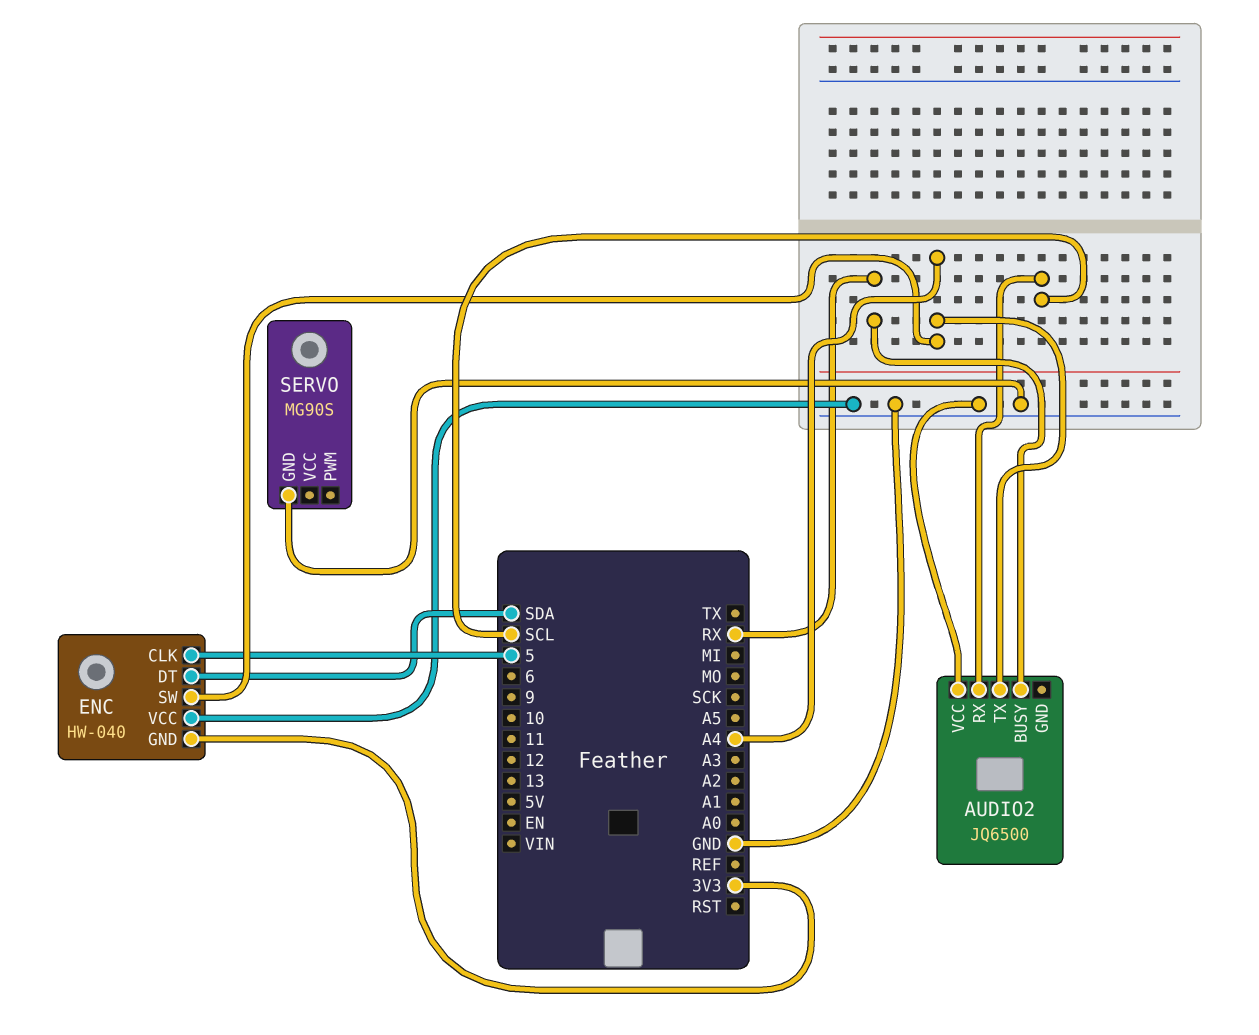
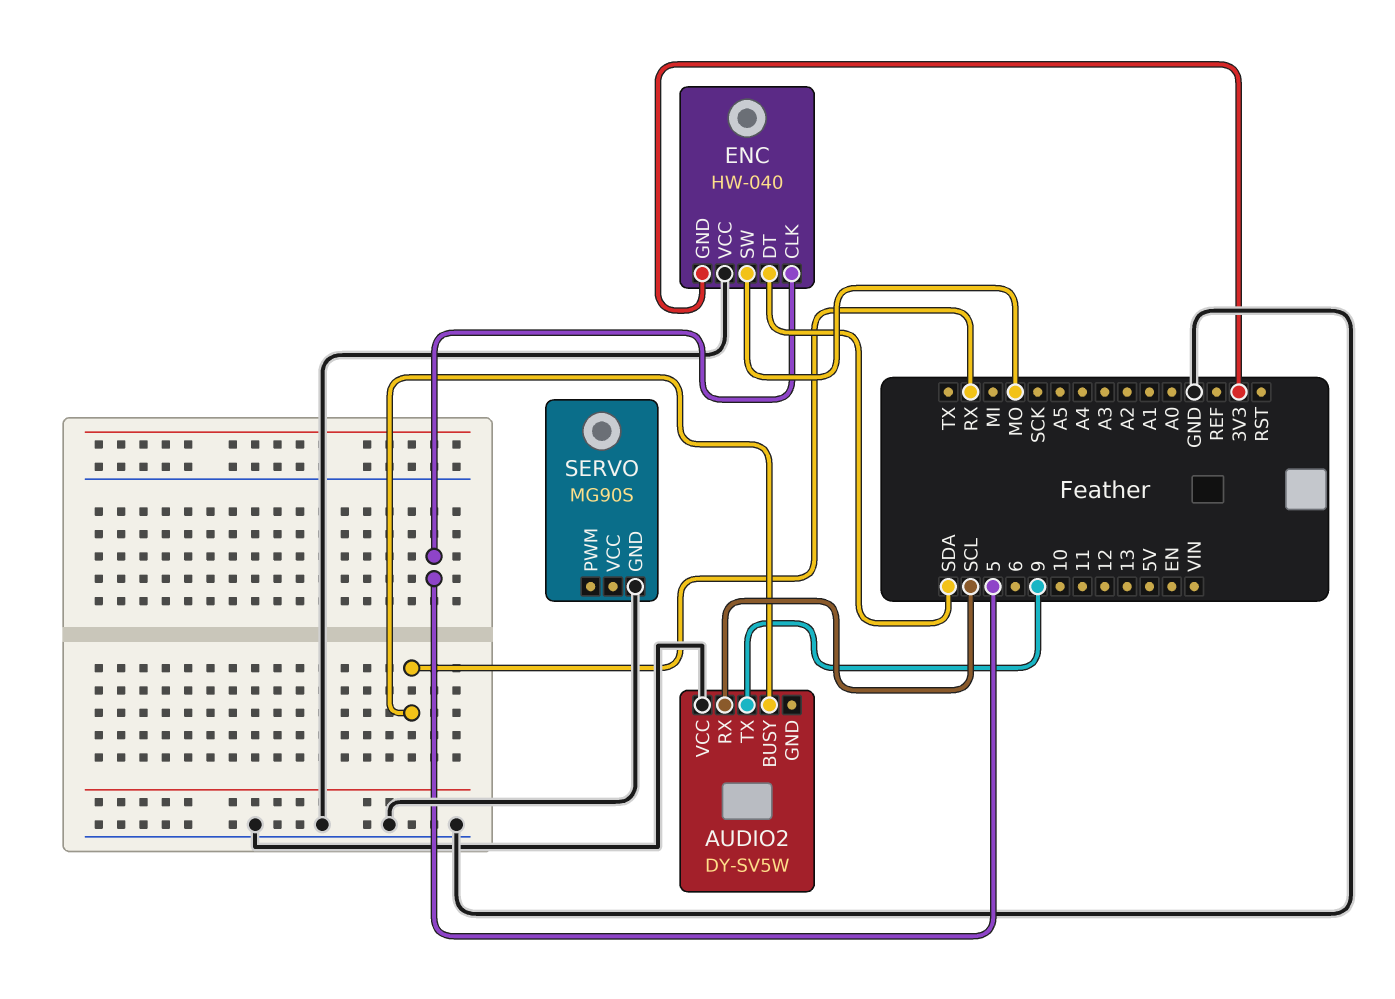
AUDIO2: JQ6500 -> DY-SV5W
AUDIO2 pin TX: A4 -> 9
ENC pin SW: A4 -> MO

